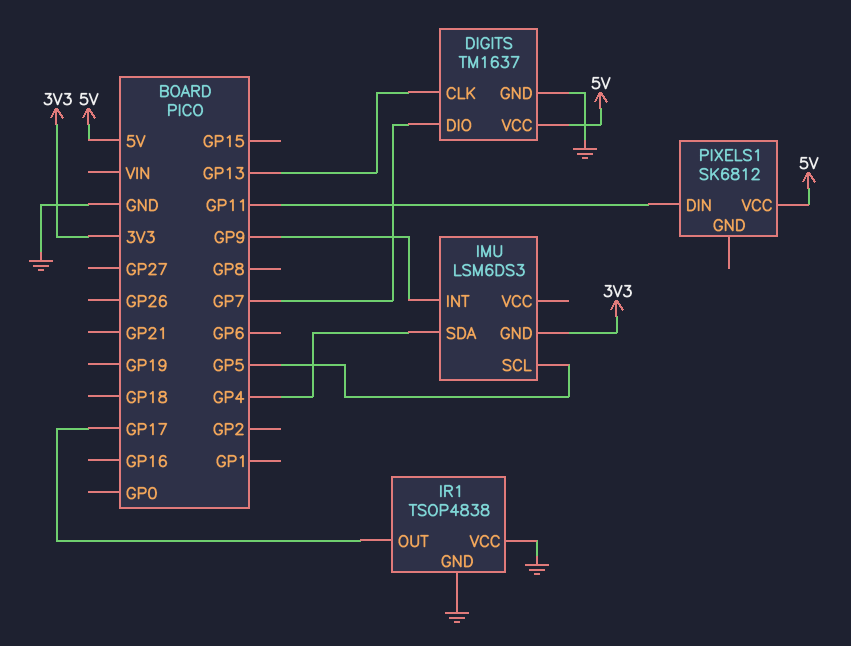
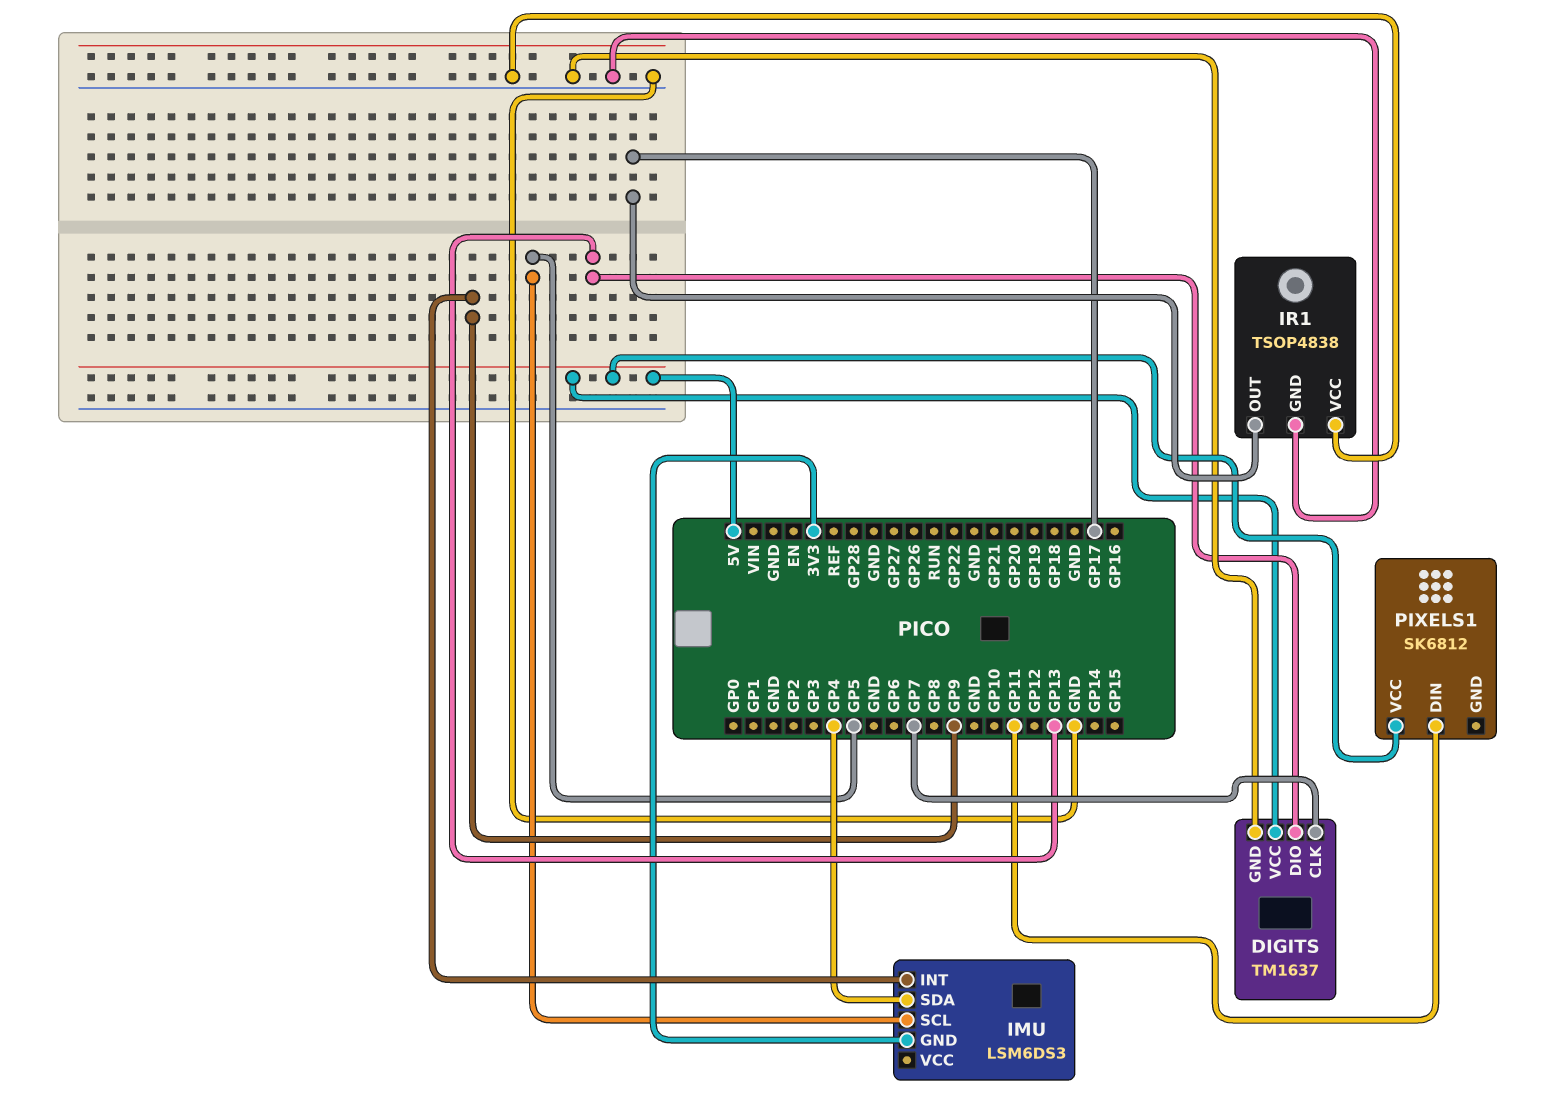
DIGITS pin CLK: GP13 -> GP7
DIGITS pin DIO: GP7 -> GP13

